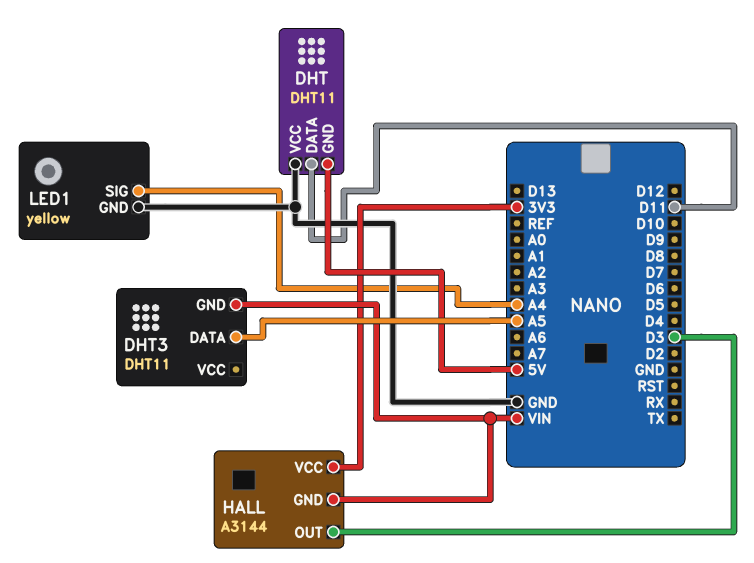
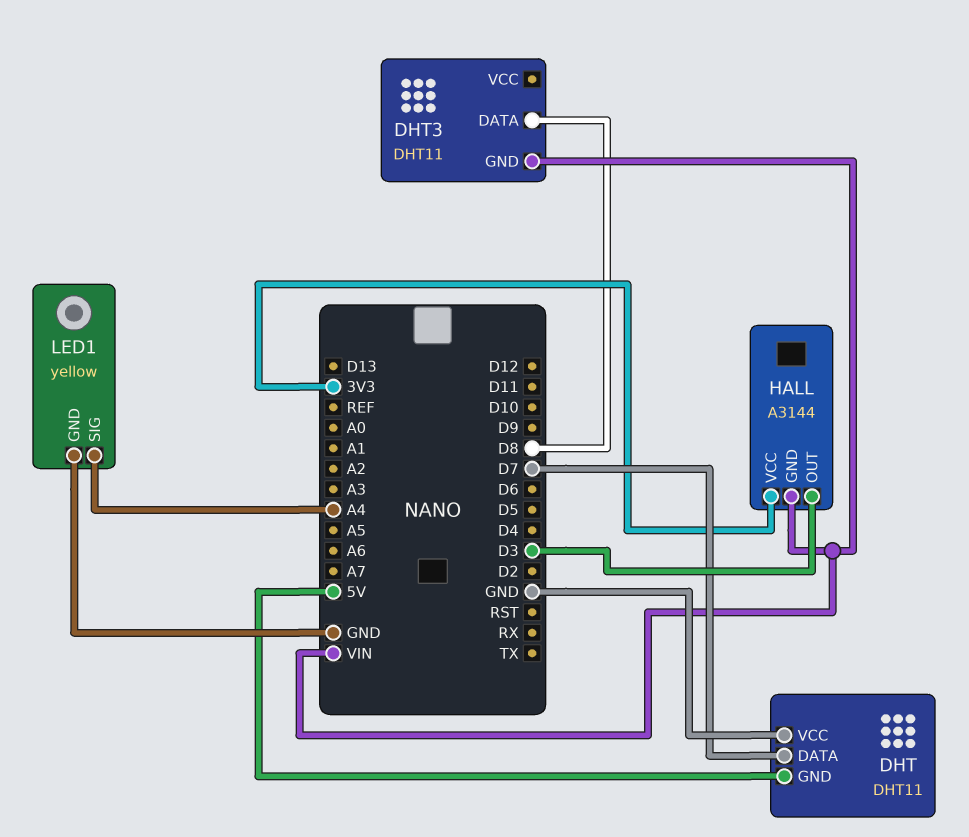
DHT pin DATA: D11 -> D7
DHT3 pin DATA: A5 -> D8

